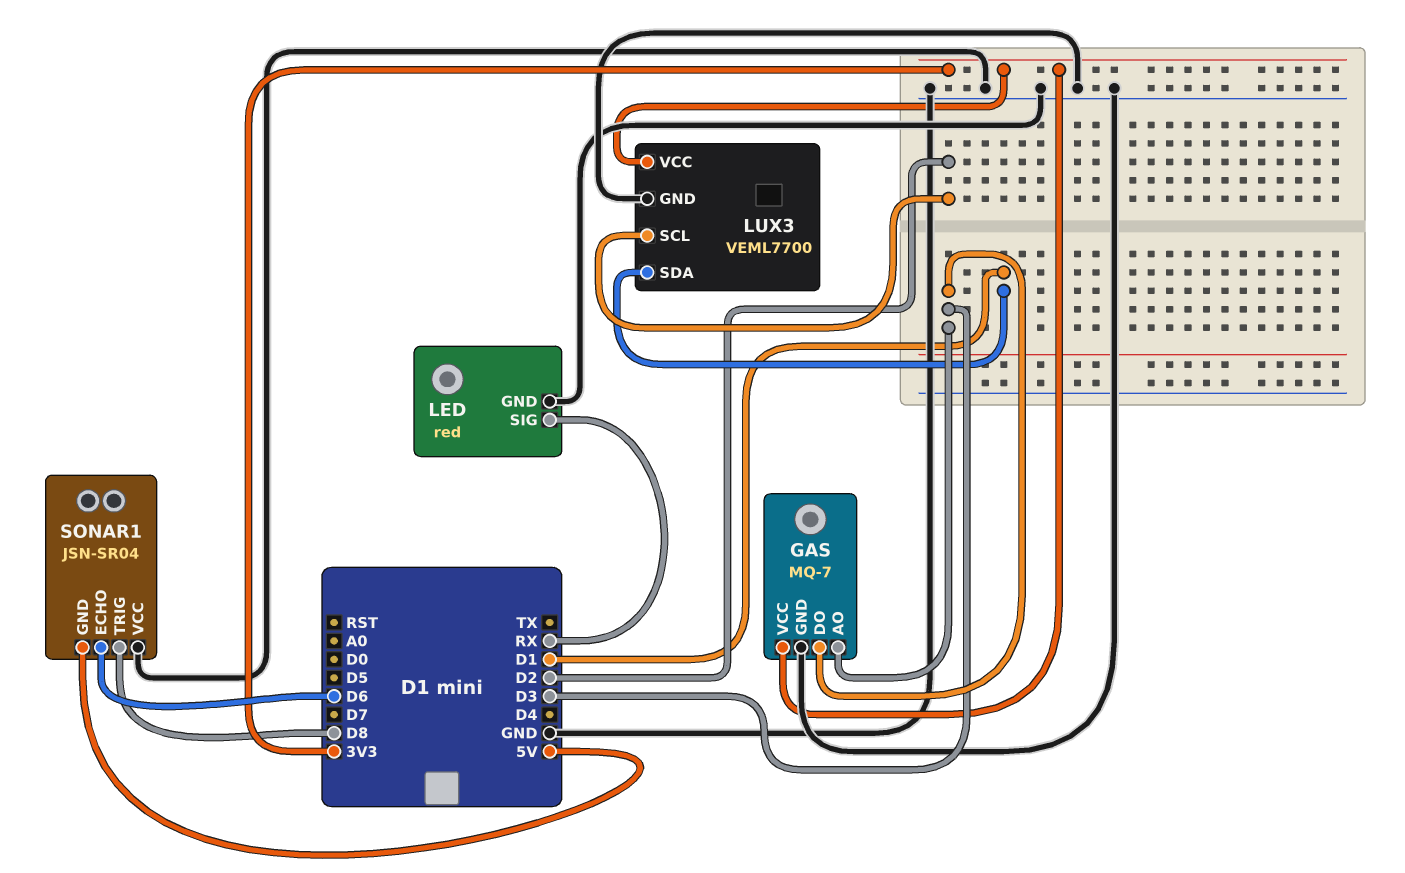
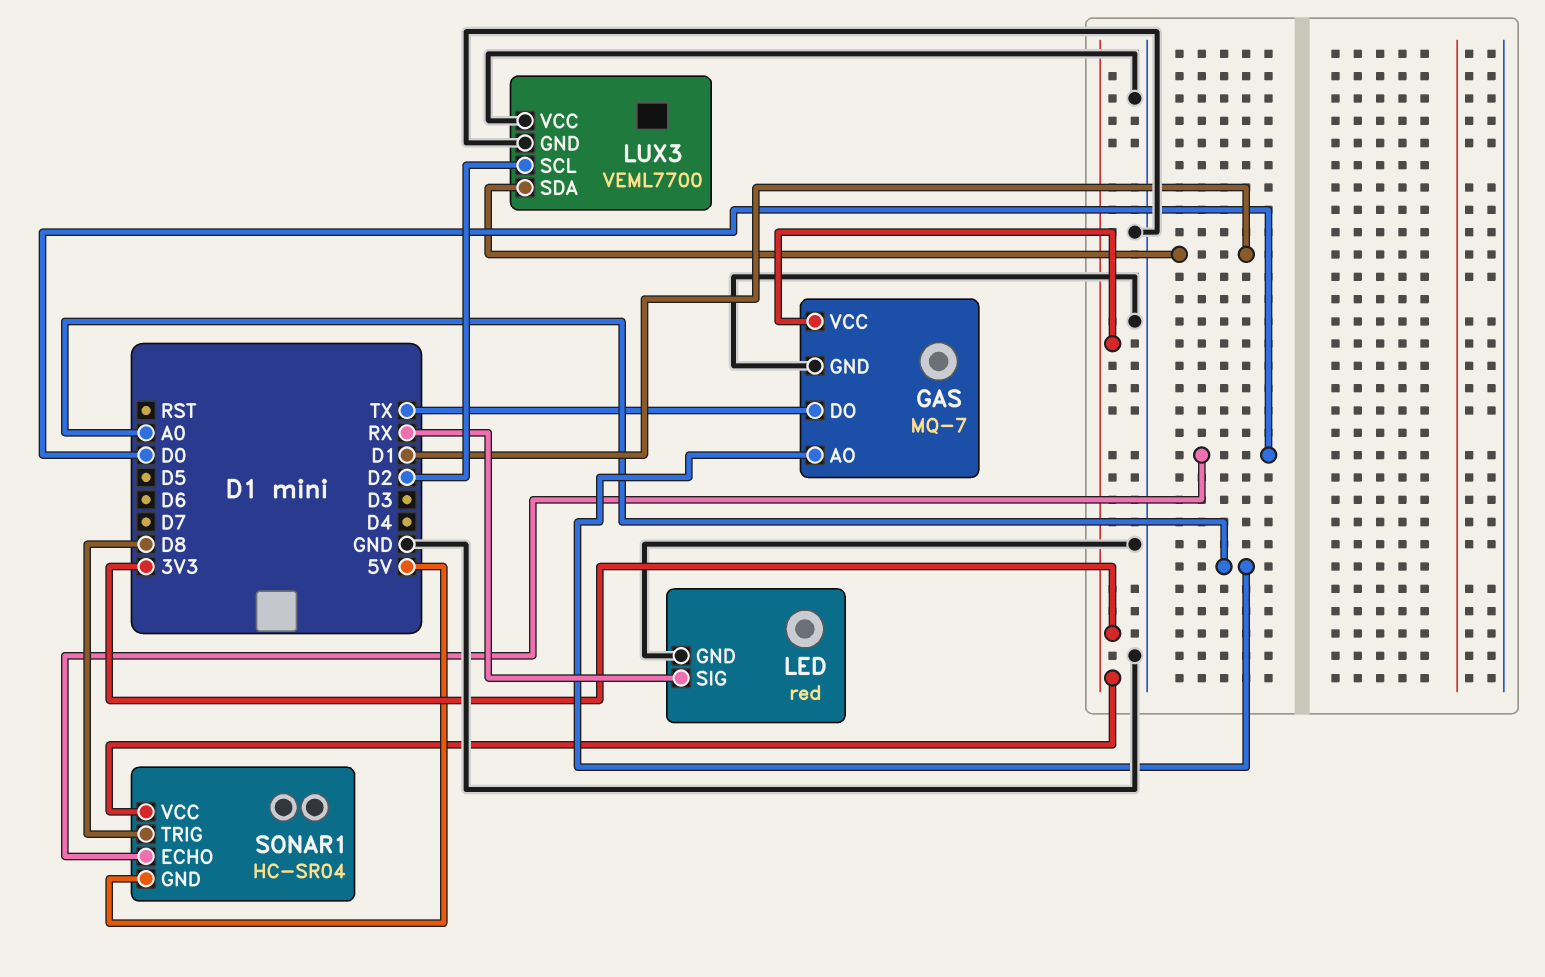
GAS pin AO: D3 -> A0
GAS pin DO: D3 -> TX
LUX3 pin VCC: 3V3 -> GND
SONAR1: JSN-SR04 -> HC-SR04
SONAR1 pin ECHO: D6 -> D0
SONAR1 pin VCC: GND -> 3V3

